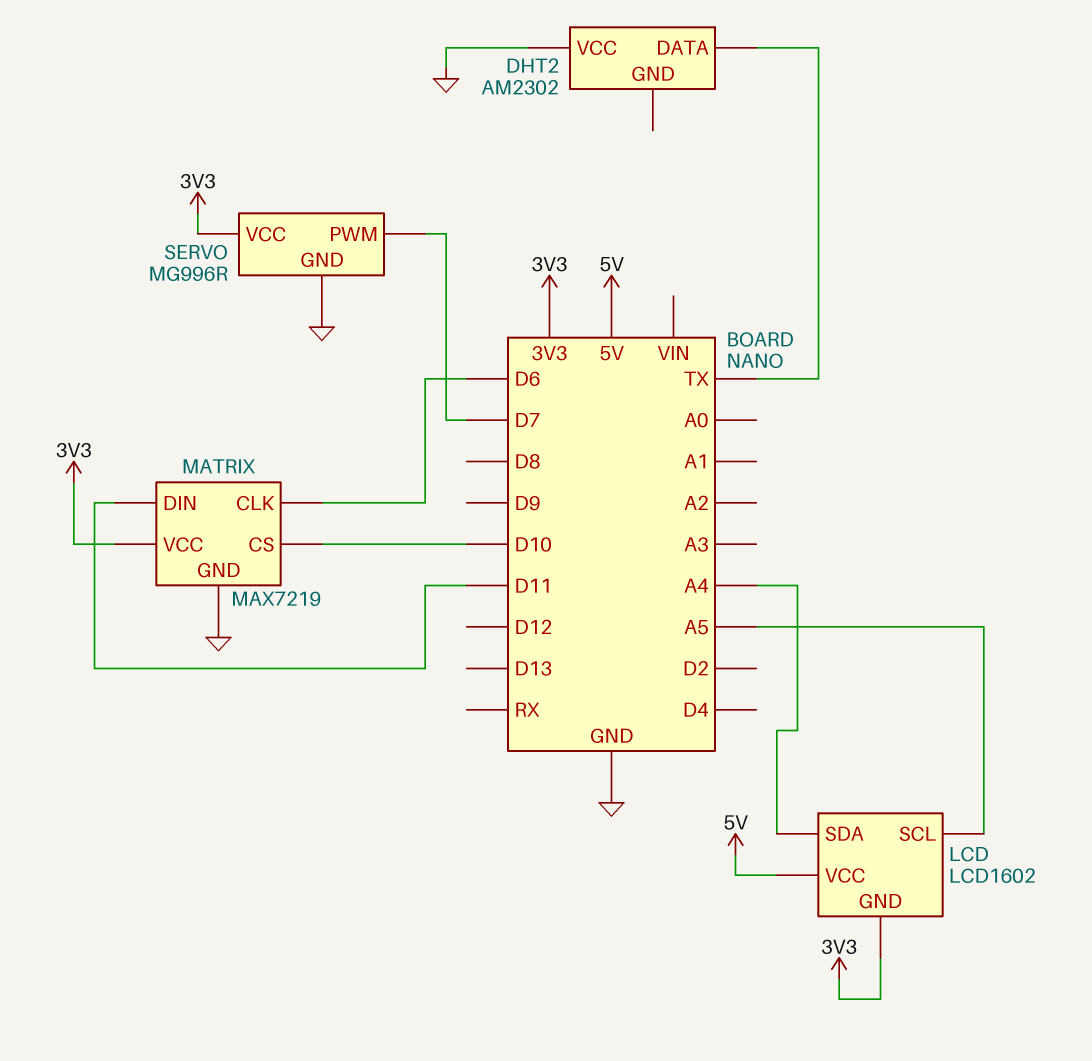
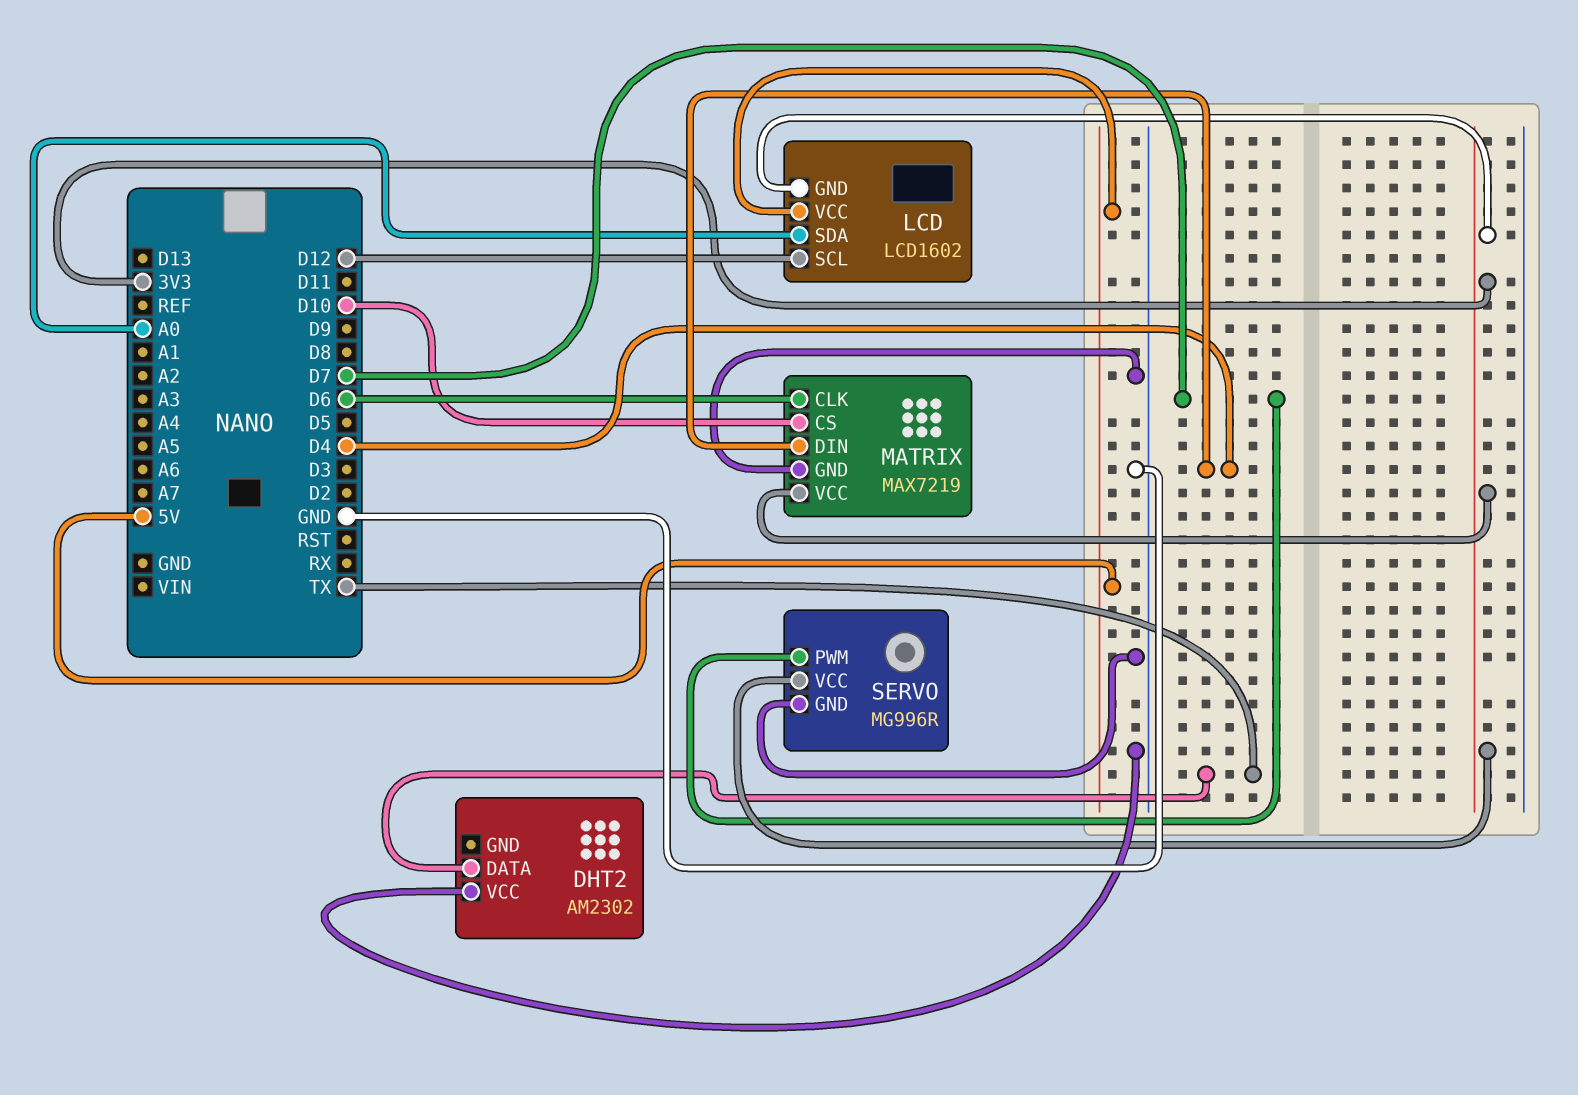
LCD pin SCL: A5 -> D12
LCD pin SDA: A4 -> A0
MATRIX pin DIN: D11 -> D4

